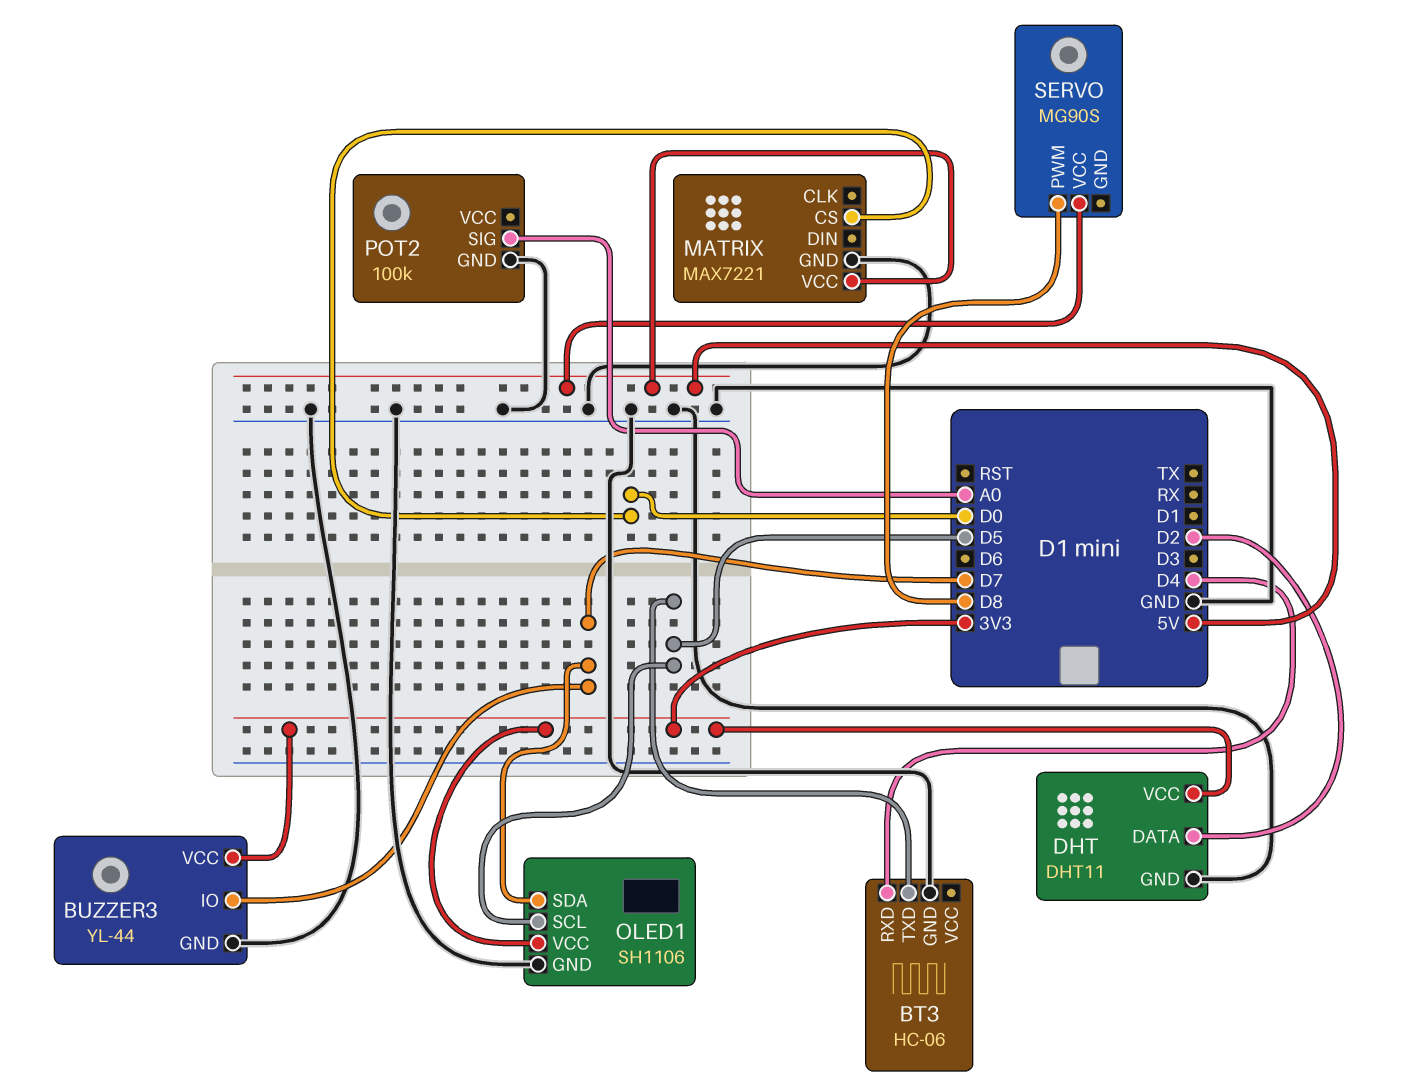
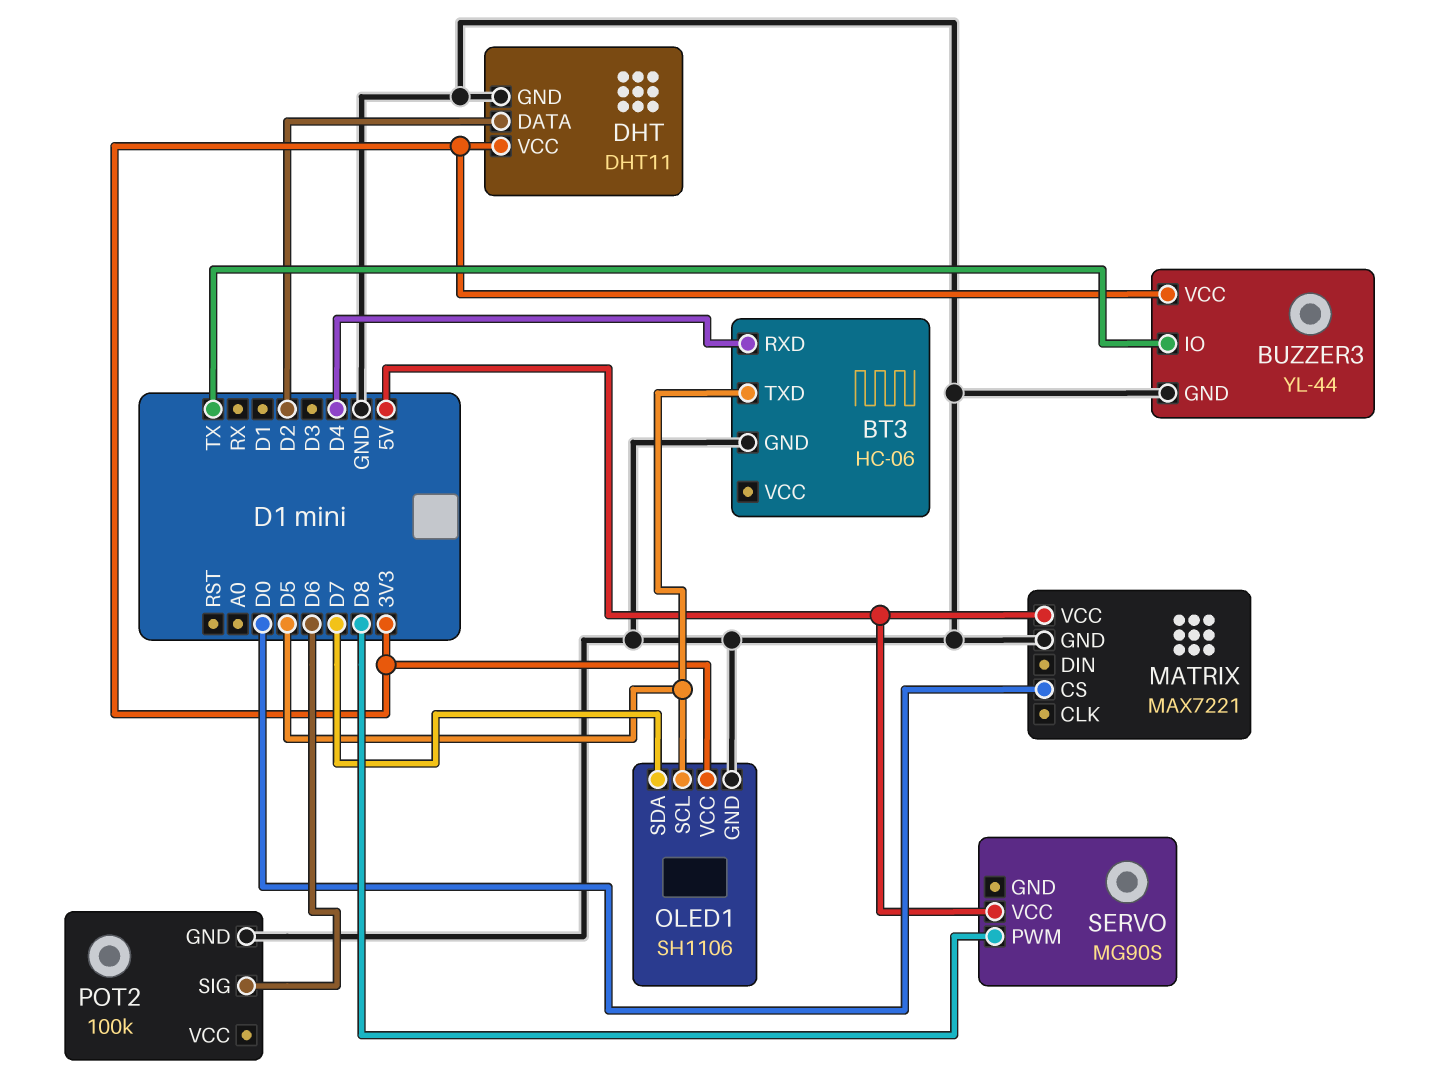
BUZZER3 pin IO: D7 -> TX
POT2 pin SIG: A0 -> D6

